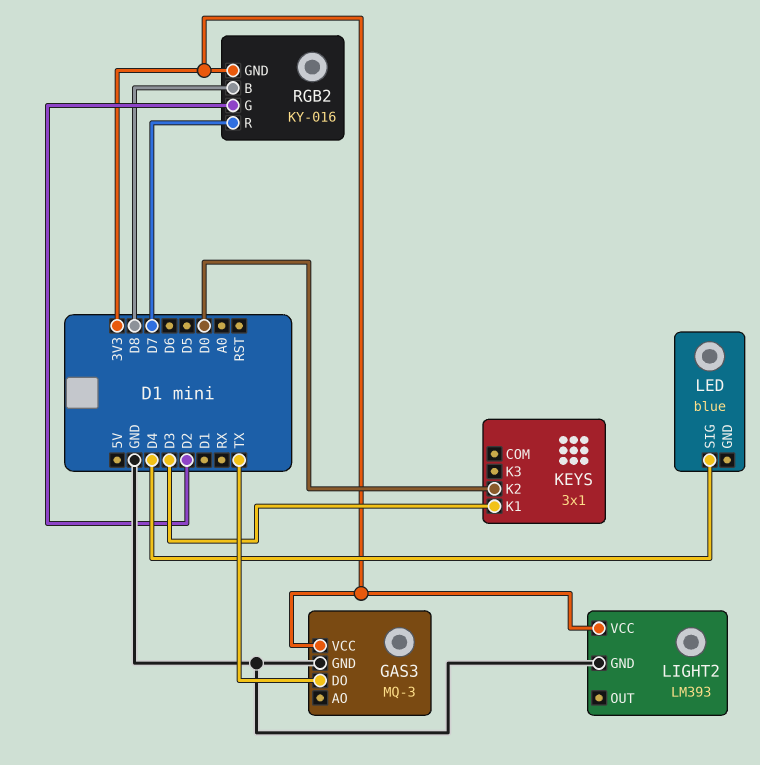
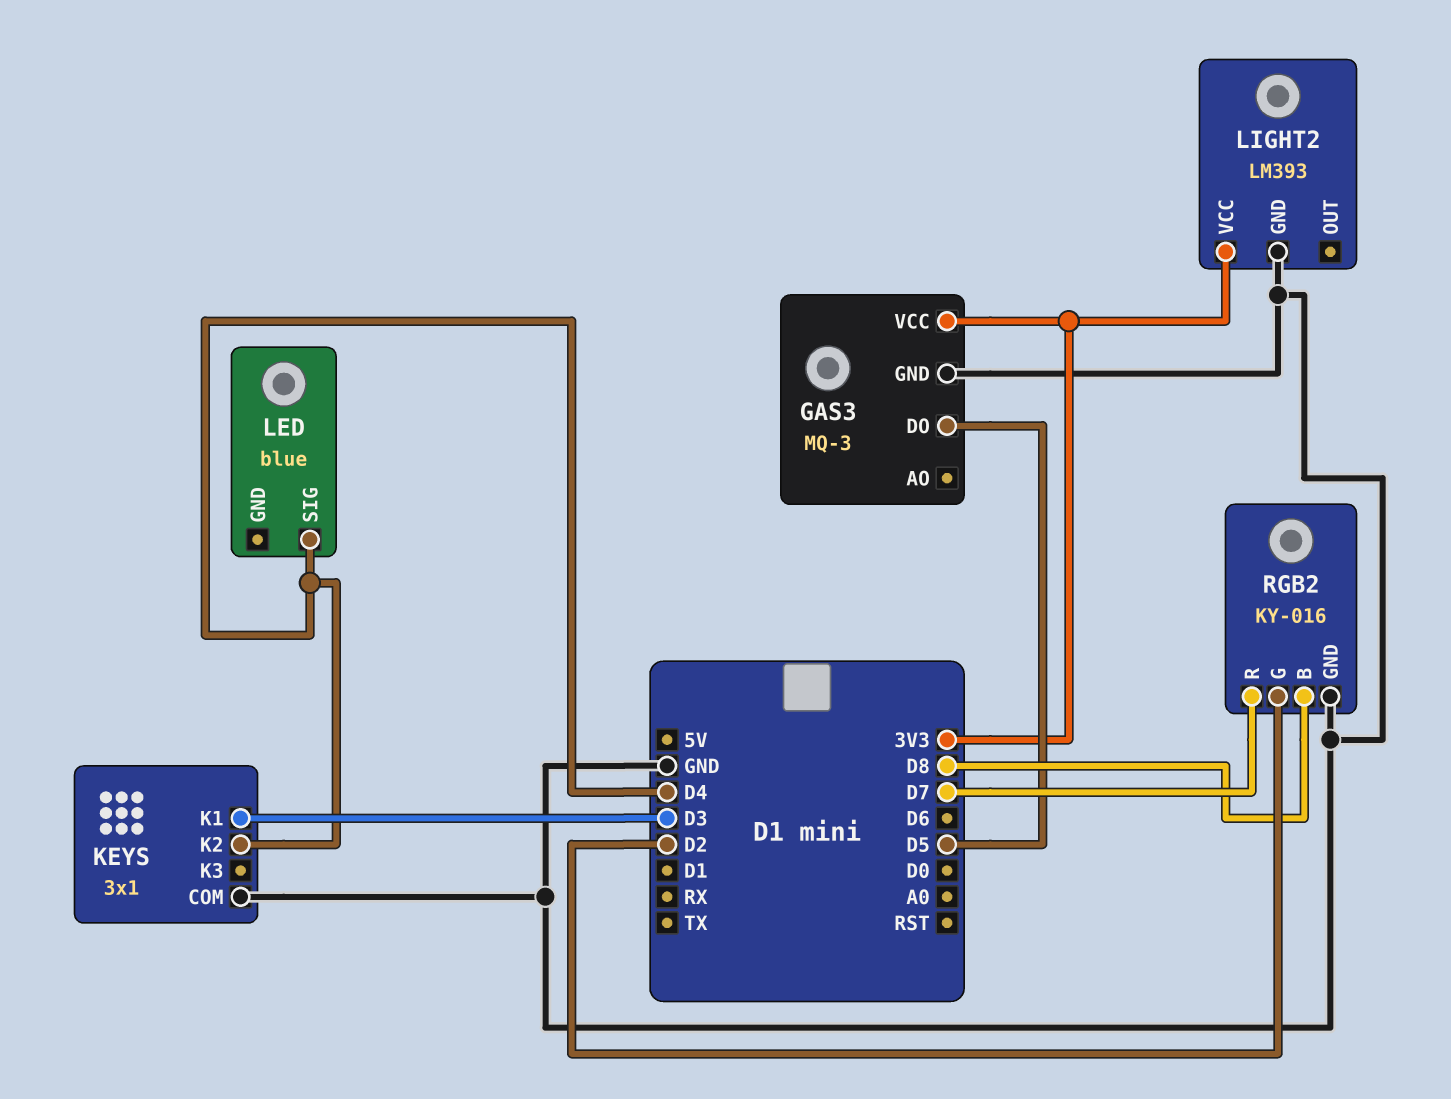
GAS3 pin DO: TX -> D5
KEYS pin COM: none -> GND
KEYS pin K2: D0 -> D4
RGB2 pin GND: 3V3 -> GND

